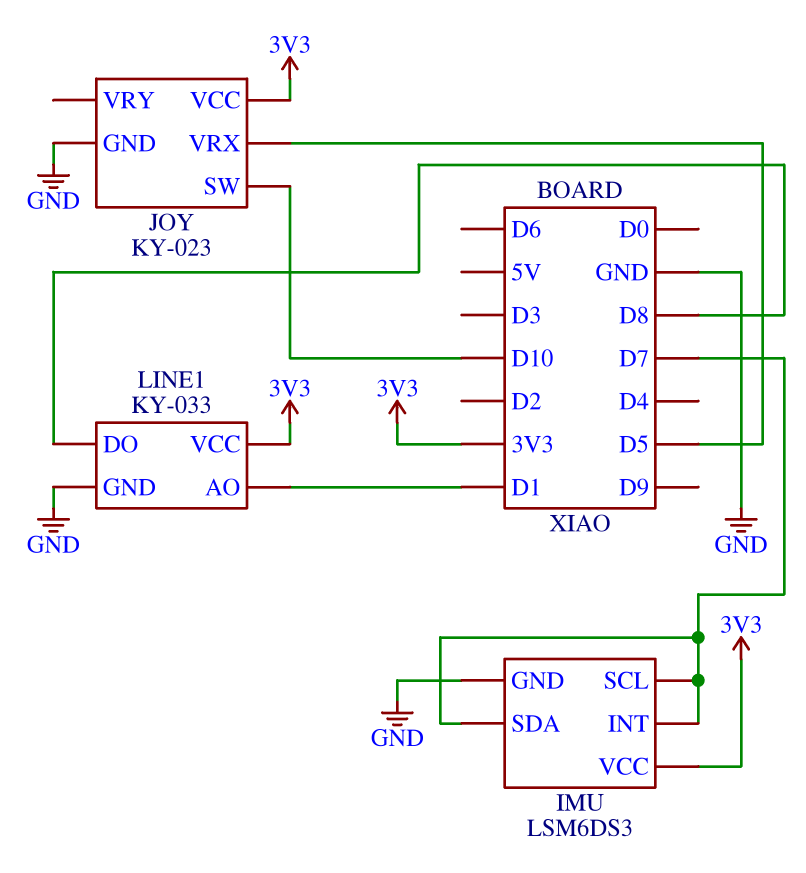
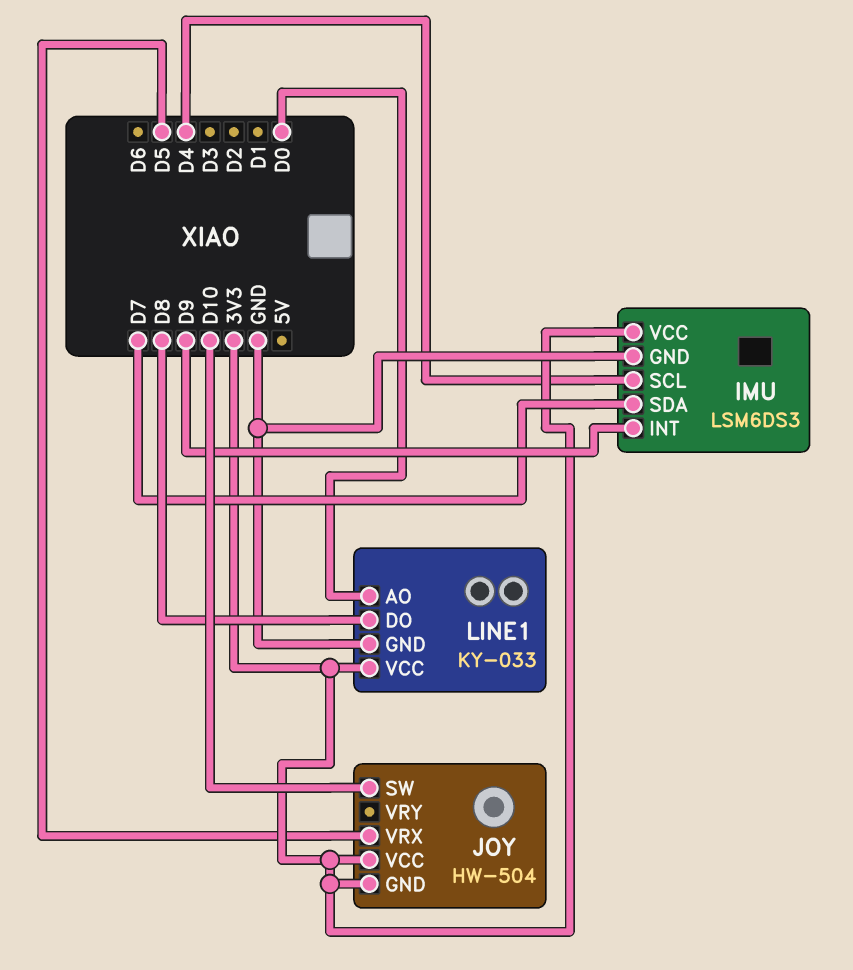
IMU pin INT: D7 -> D9
IMU pin SCL: D7 -> D4
JOY: KY-023 -> HW-504
JOY pin GND: GND -> 3V3
LINE1 pin AO: D1 -> D0

